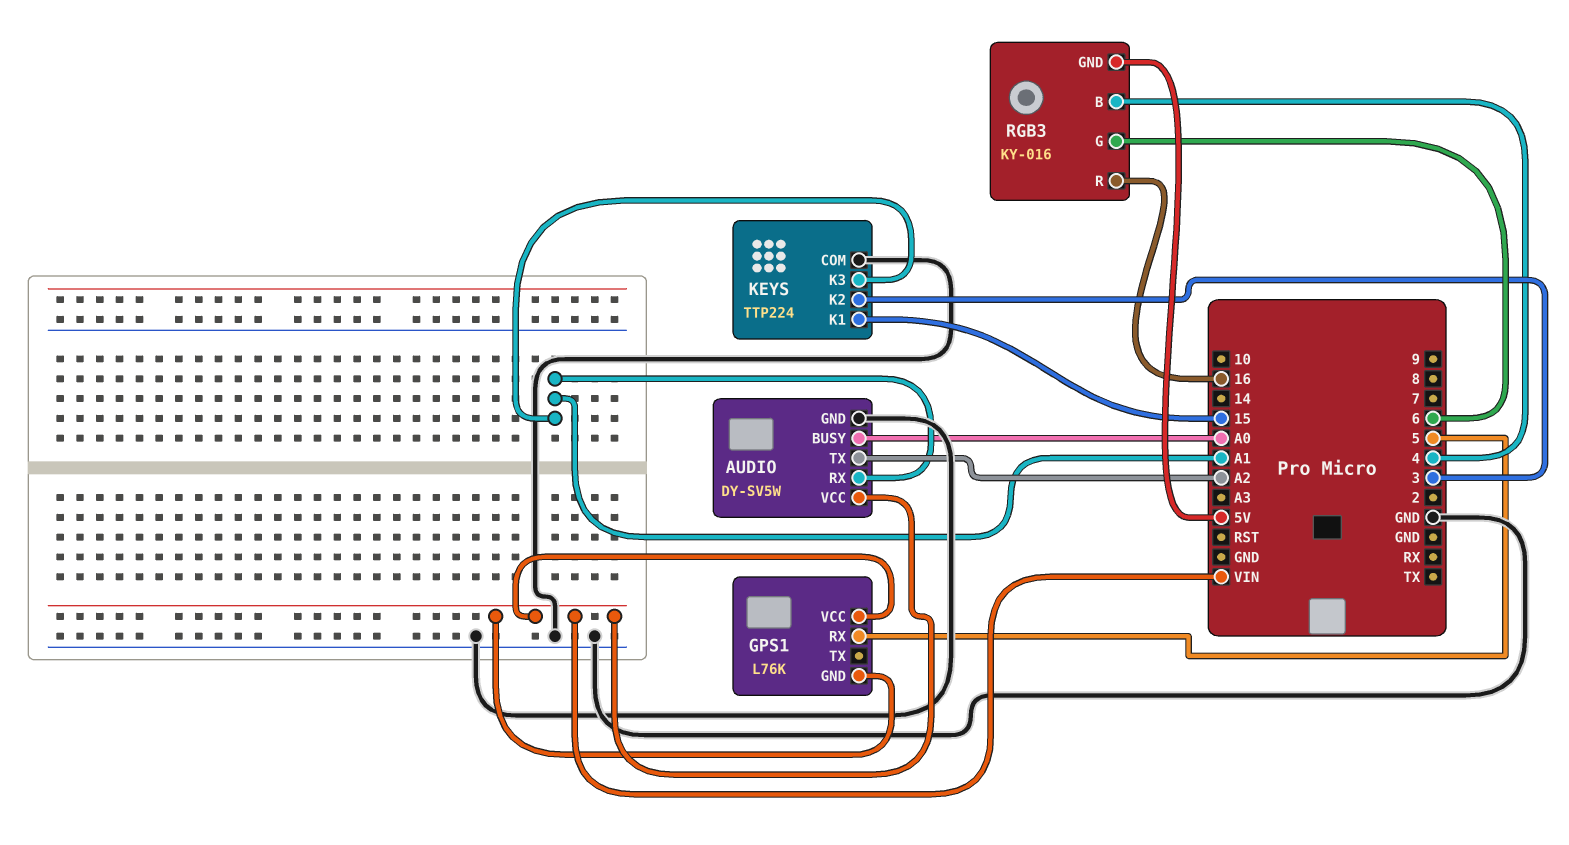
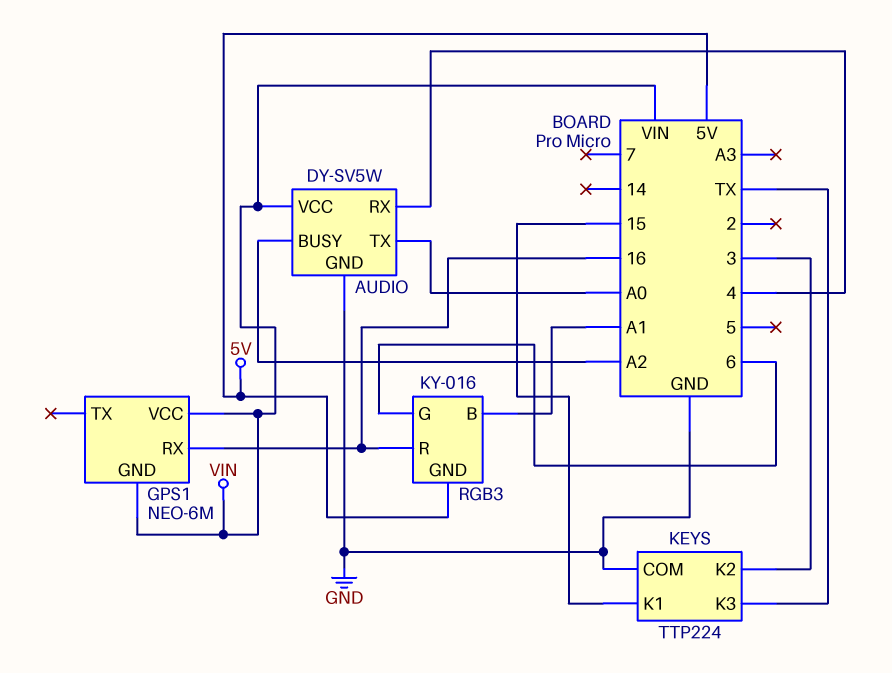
AUDIO pin BUSY: A0 -> A2
AUDIO pin RX: A1 -> 4
AUDIO pin TX: A2 -> A0
GPS1: L76K -> NEO-6M
GPS1 pin RX: 5 -> 16
KEYS pin K3: A1 -> TX
RGB3 pin B: 4 -> A1

